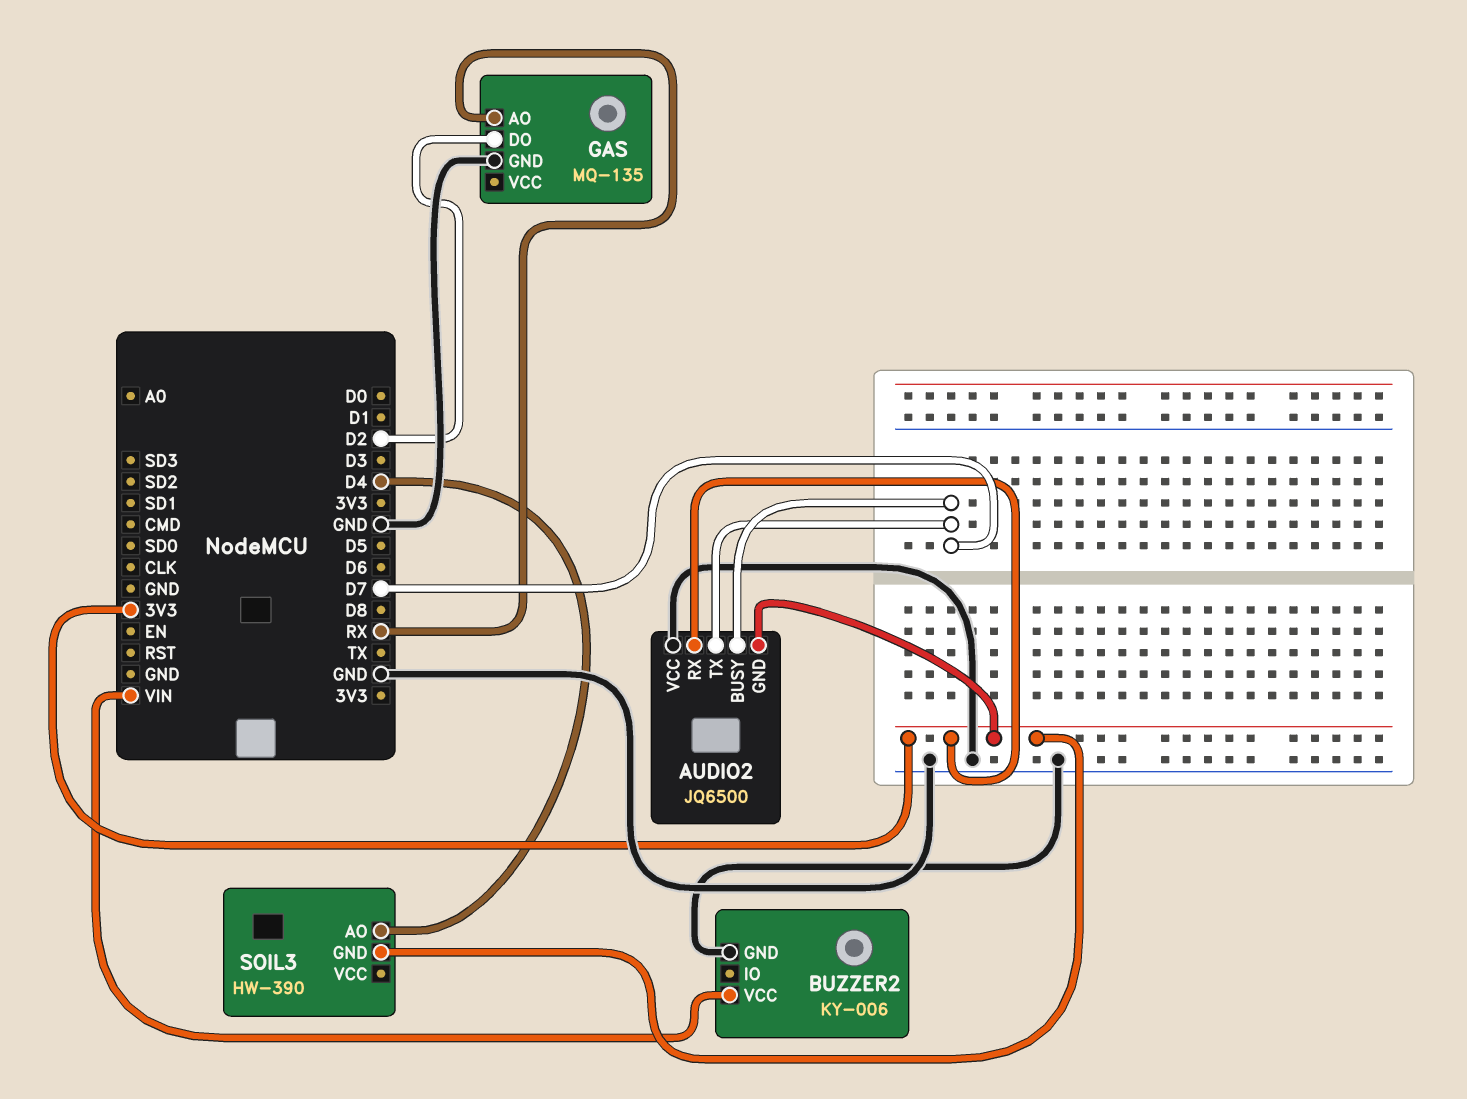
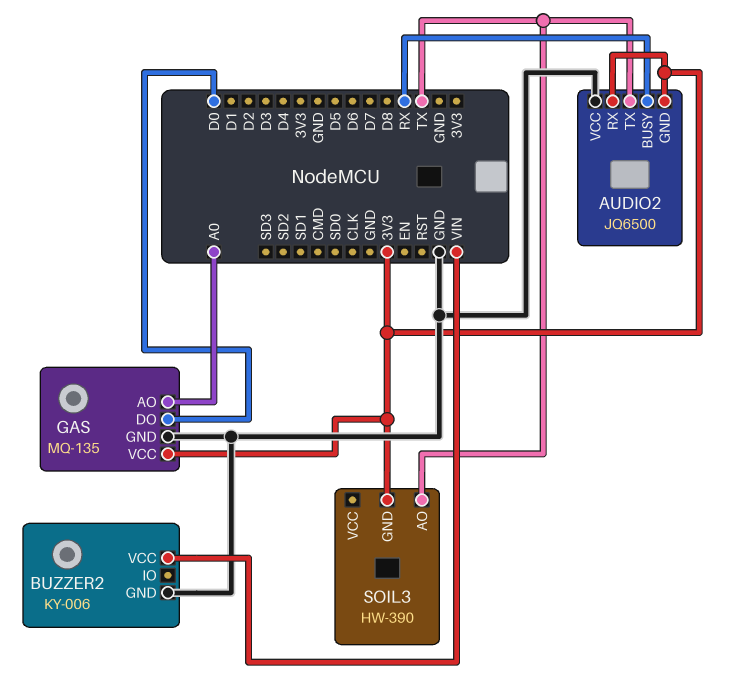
AUDIO2 pin BUSY: D7 -> RX
AUDIO2 pin TX: D7 -> TX
GAS pin AO: RX -> A0
GAS pin DO: D2 -> D0
GAS pin VCC: none -> 3V3
SOIL3 pin AO: D4 -> TX

